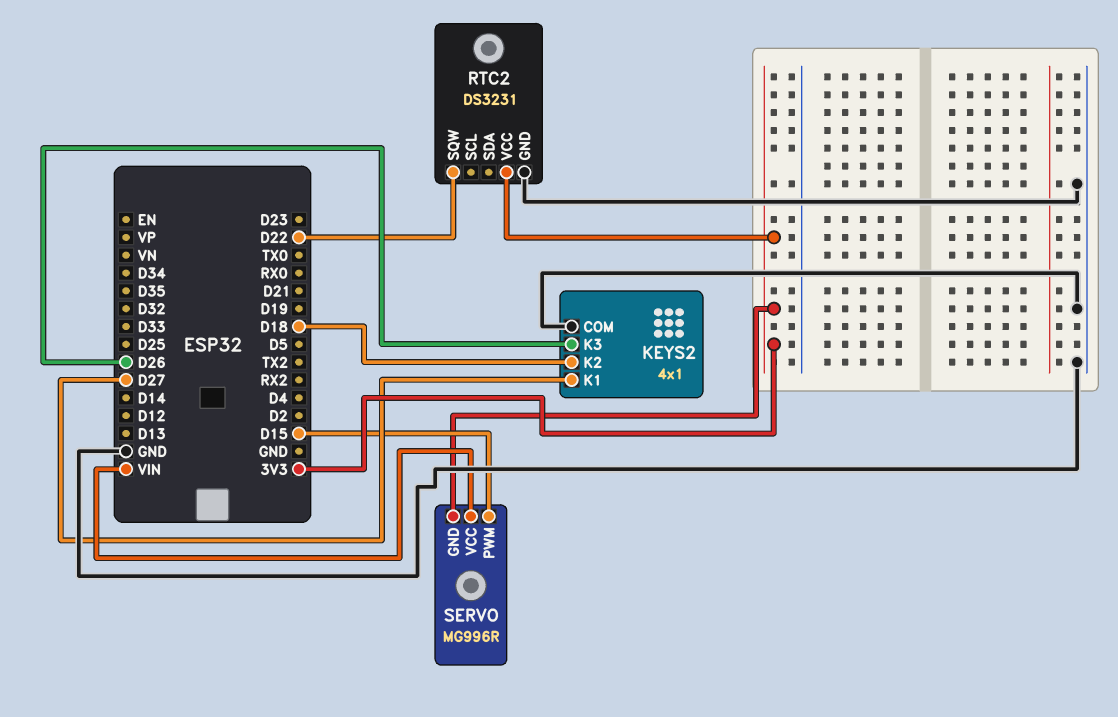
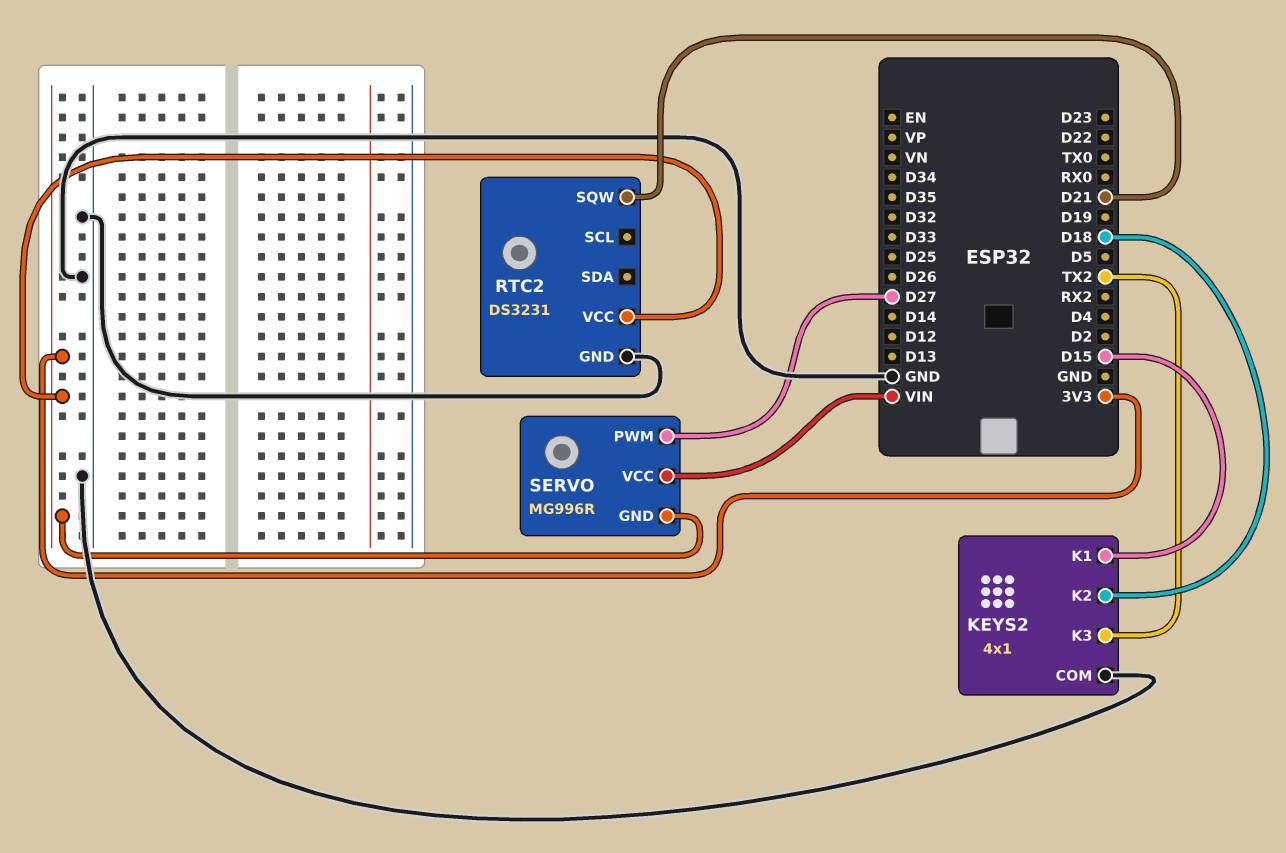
KEYS2 pin K1: D27 -> D15
KEYS2 pin K3: D26 -> TX2
RTC2 pin SQW: D22 -> D21
SERVO pin PWM: D15 -> D27

